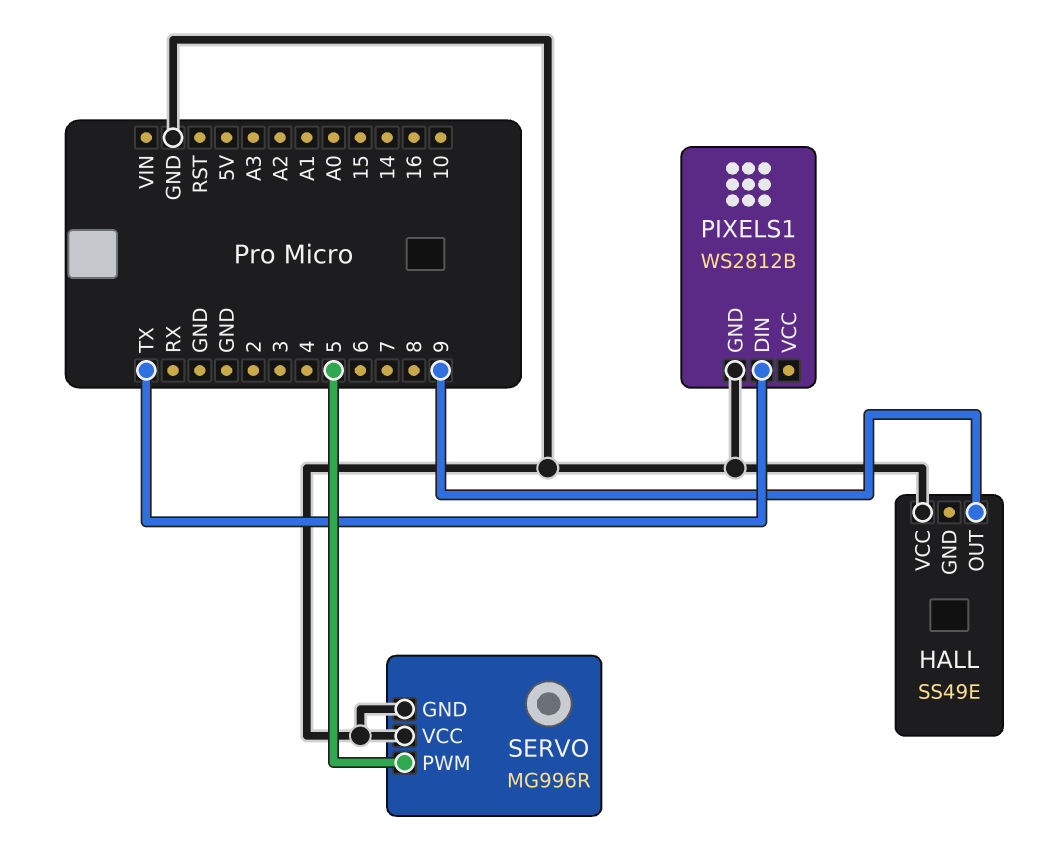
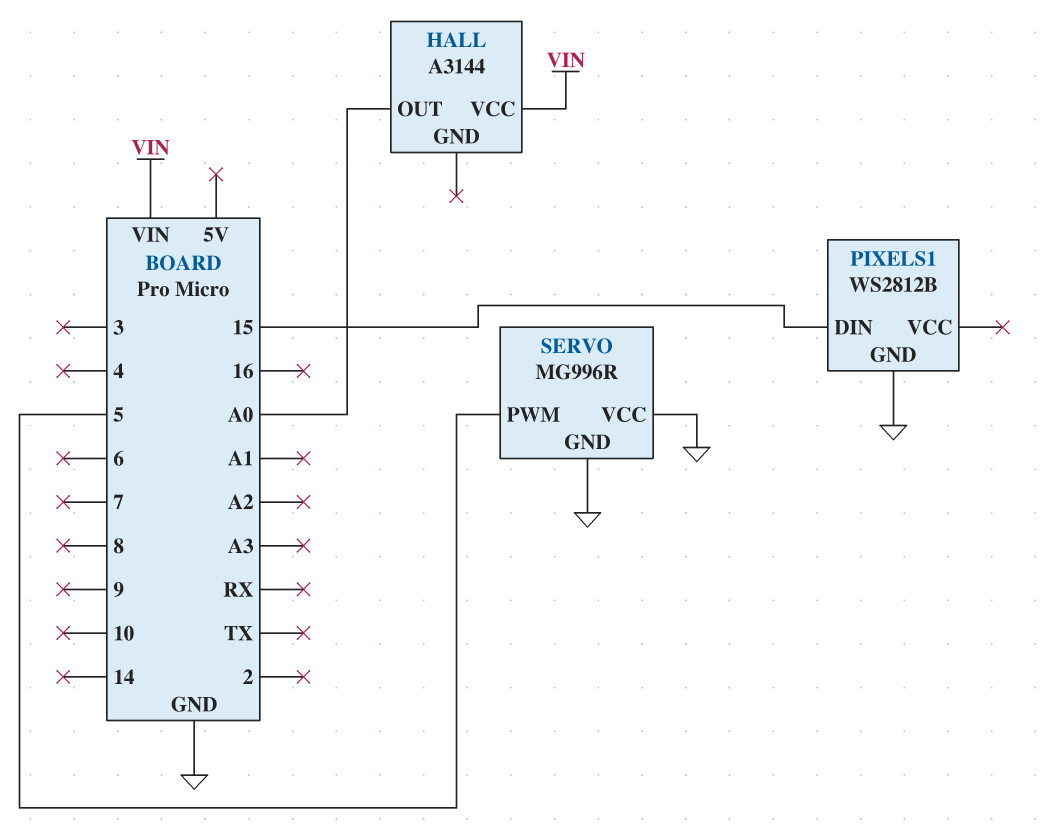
HALL: SS49E -> A3144
HALL pin OUT: 9 -> A0
HALL pin VCC: GND -> VIN
PIXELS1 pin DIN: TX -> 15

